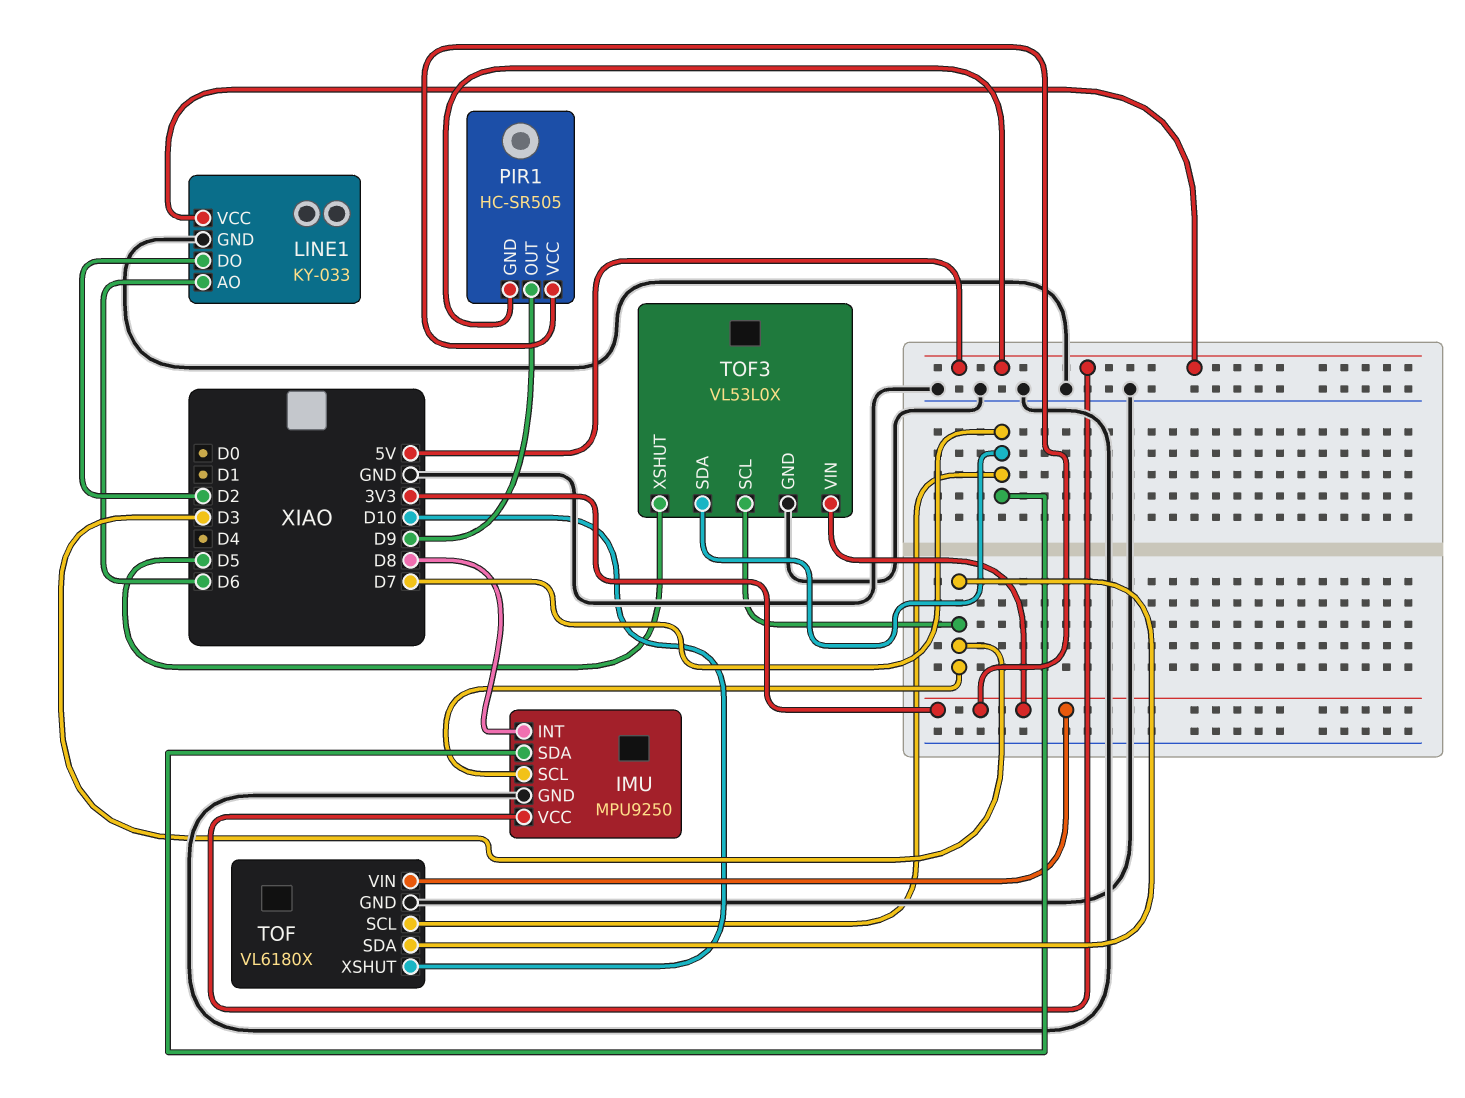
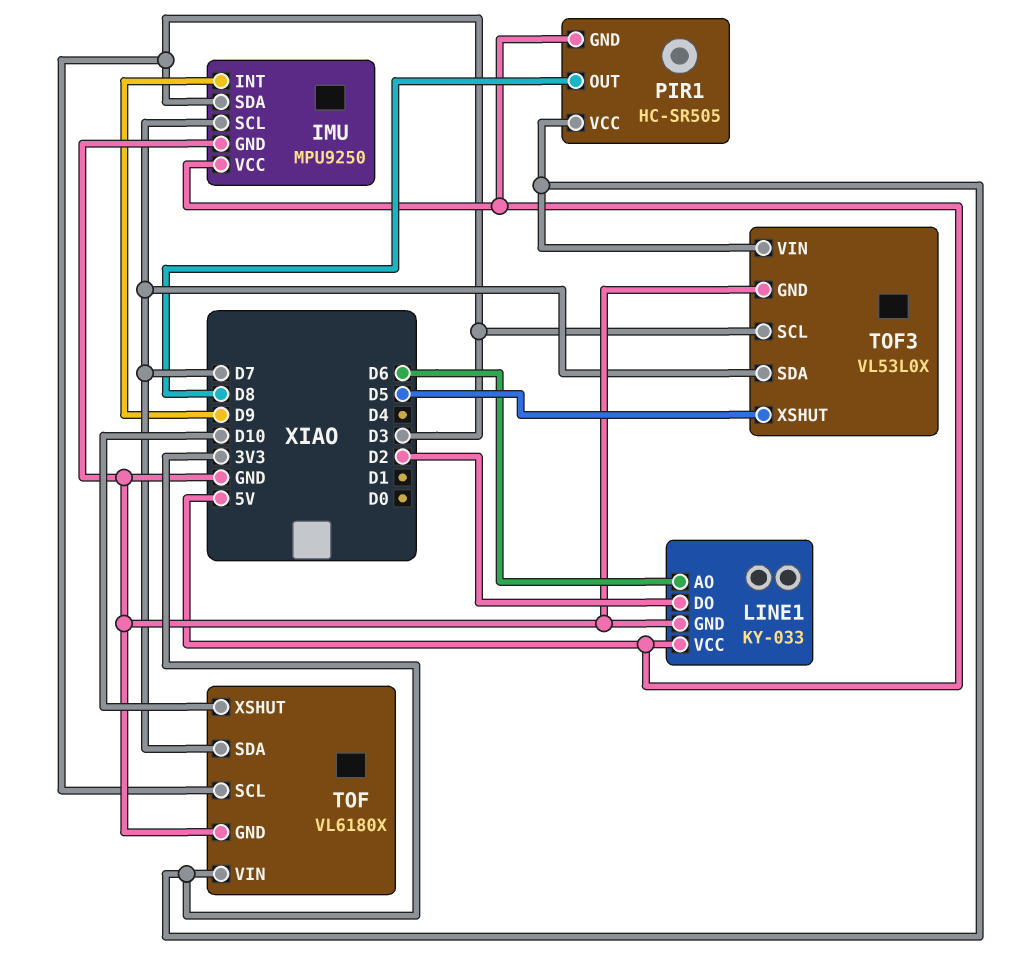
IMU pin INT: D8 -> D9
IMU pin SCL: D3 -> D7
IMU pin SDA: D7 -> D3
PIR1 pin OUT: D9 -> D8
TOF pin SCL: D7 -> D3
TOF pin SDA: D3 -> D7

